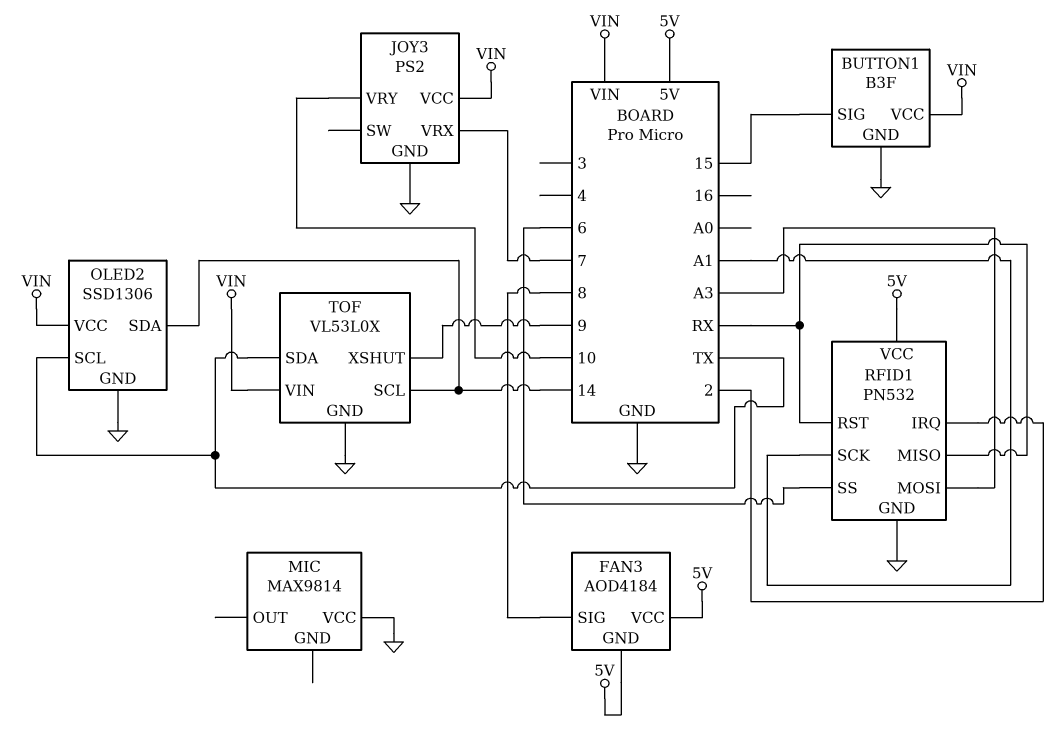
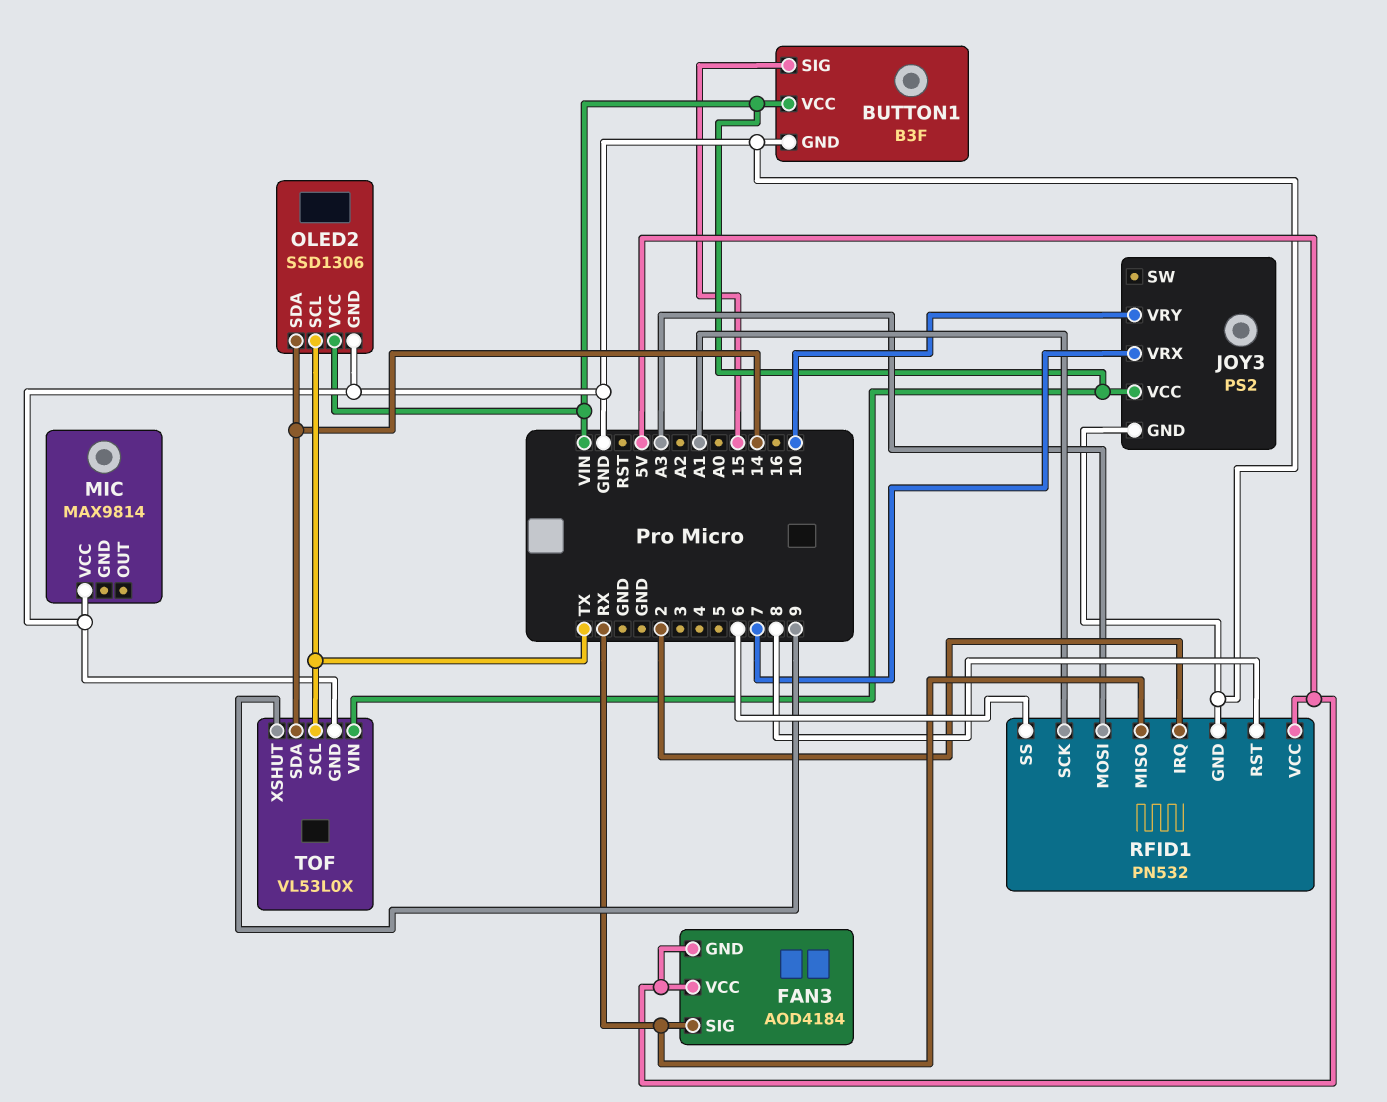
FAN3 pin SIG: 8 -> RX
RFID1 pin RST: RX -> 8
TOF pin SCL: 14 -> TX
TOF pin SDA: TX -> 14

